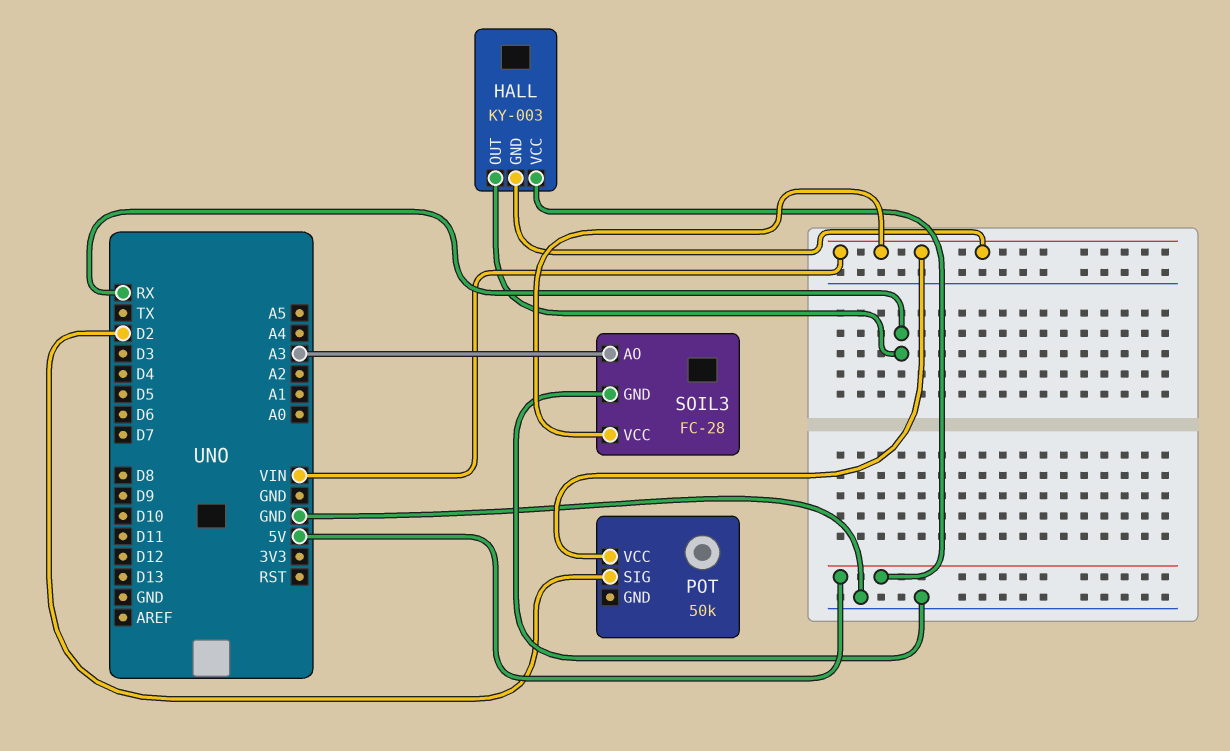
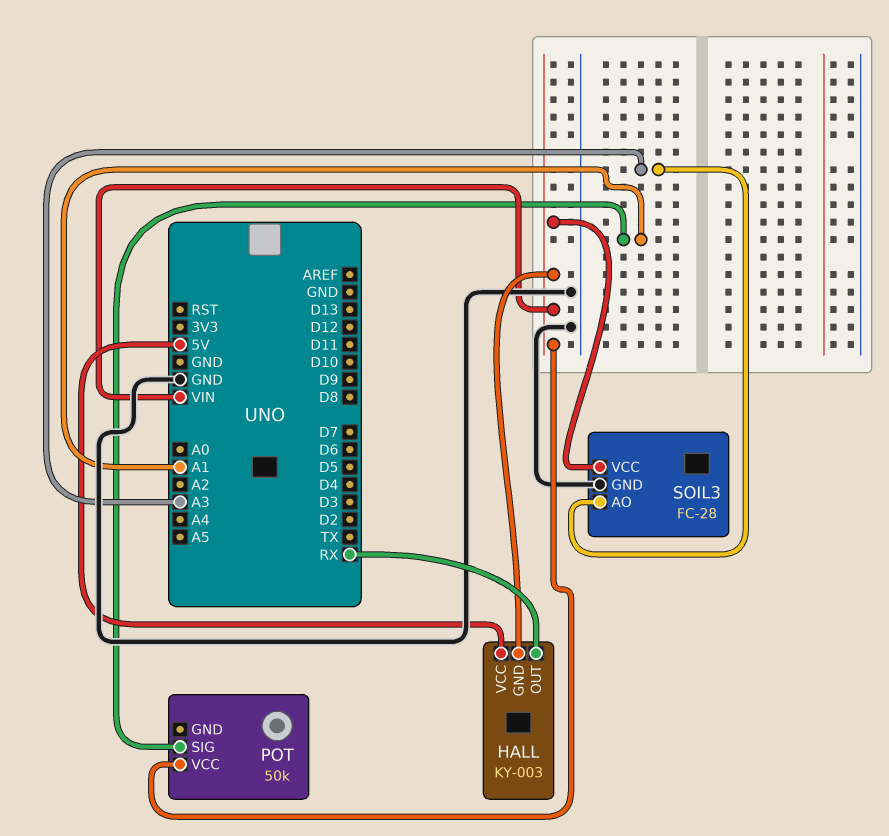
POT pin SIG: D2 -> A1

